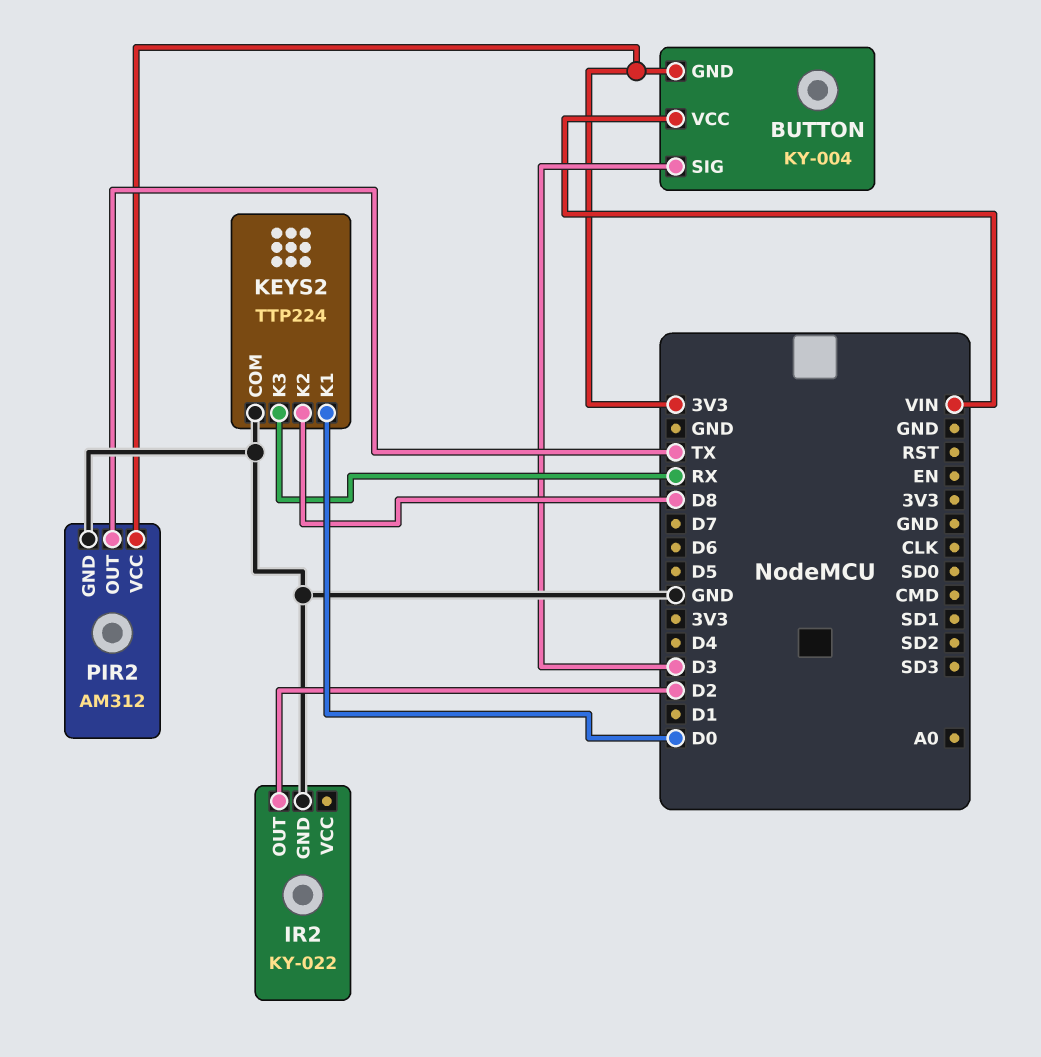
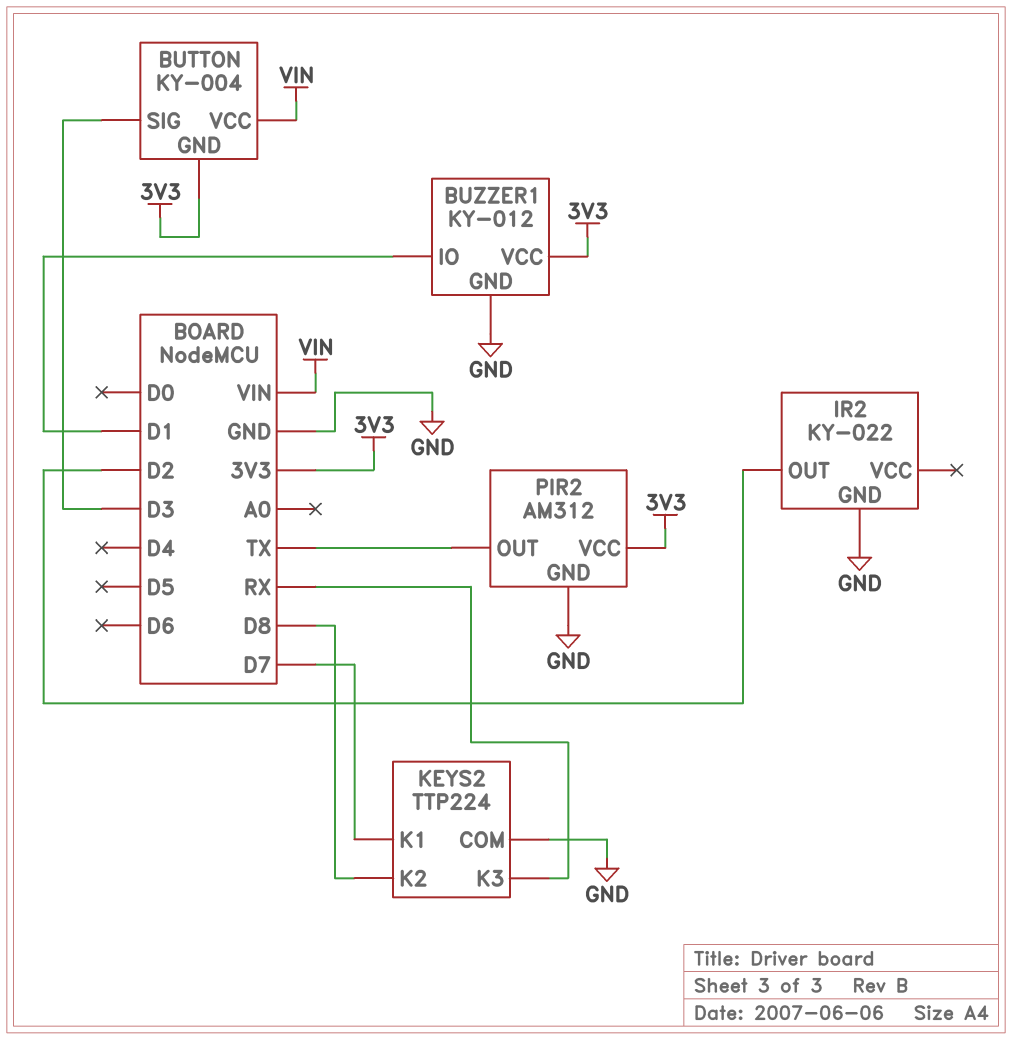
BUZZER1: none -> KY-012
BUZZER1 pin GND: none -> GND
BUZZER1 pin IO: none -> D1
BUZZER1 pin VCC: none -> 3V3
KEYS2 pin K1: D0 -> D7

